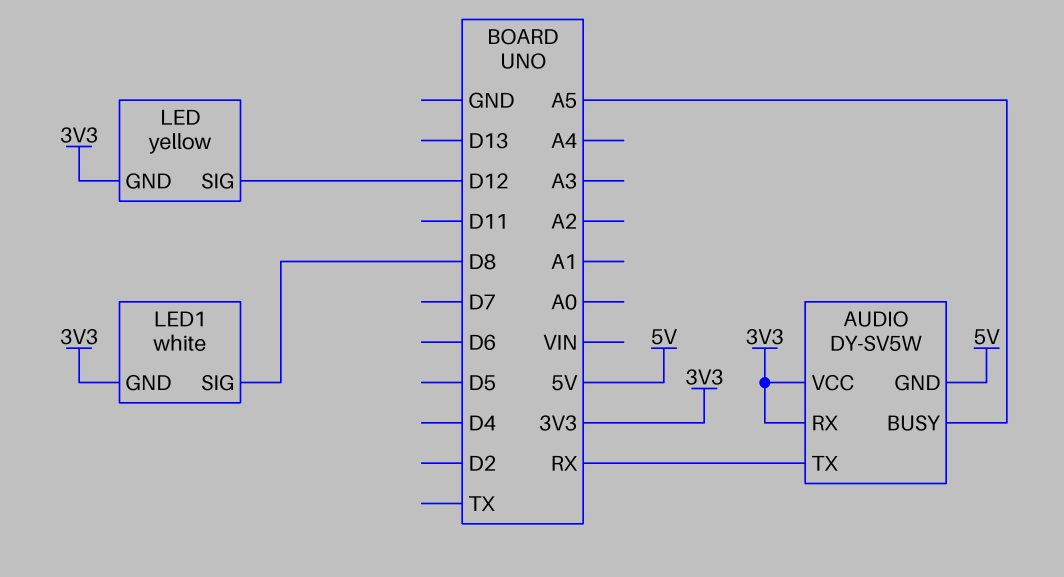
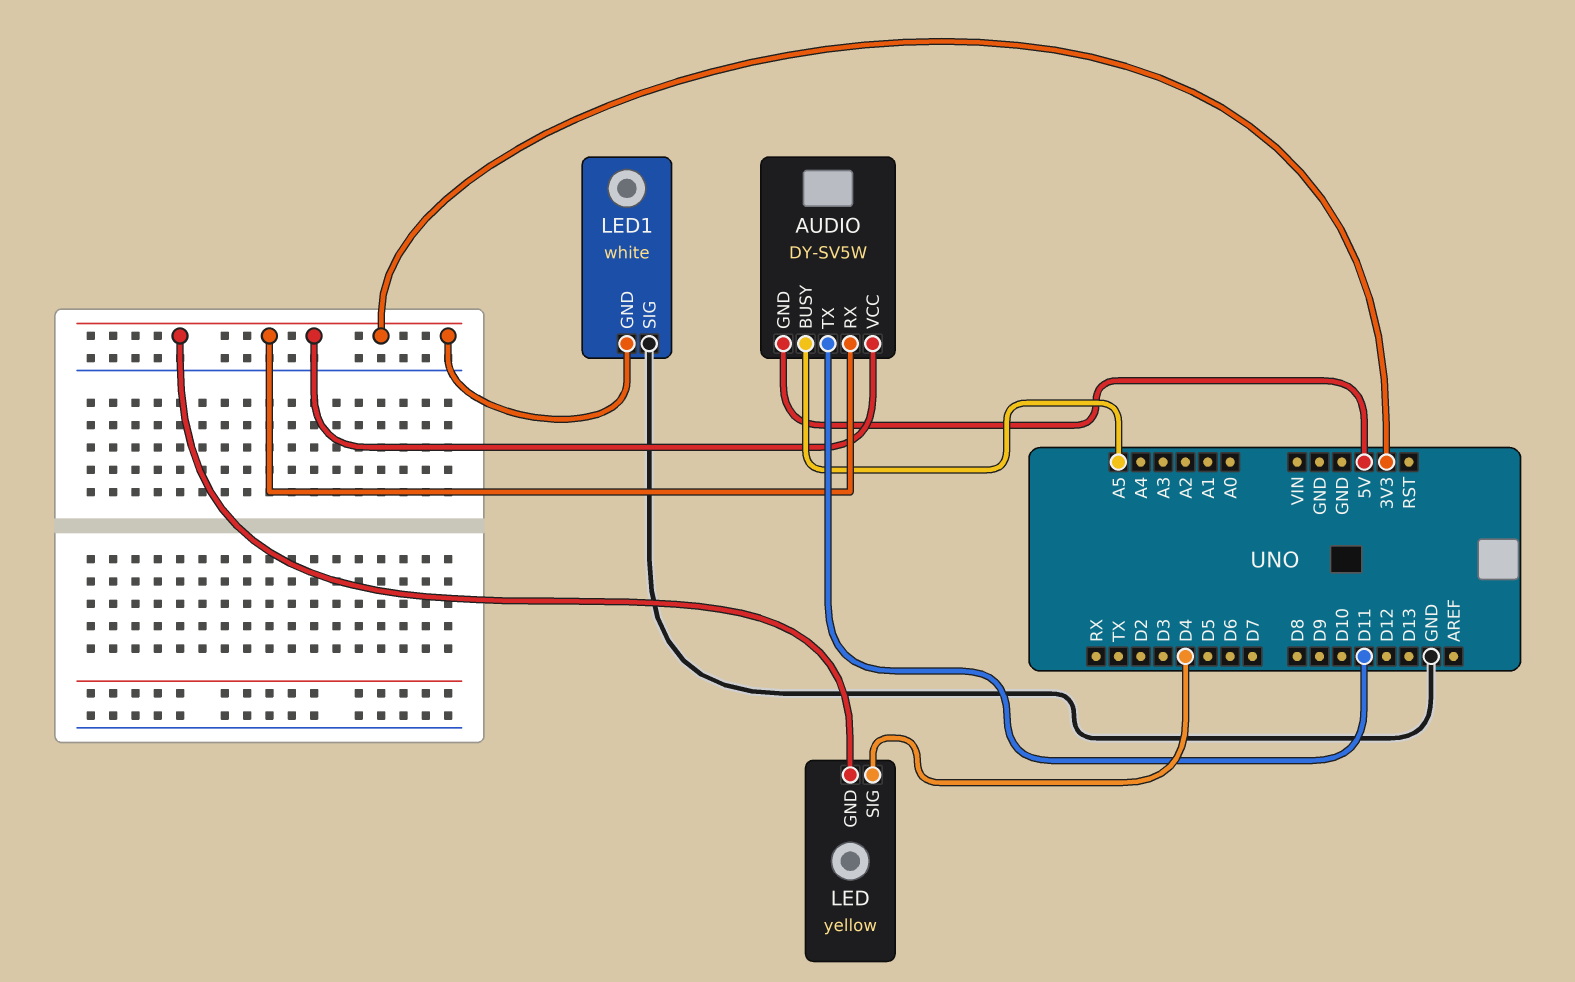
AUDIO pin TX: RX -> D11
LED pin SIG: D12 -> D4
LED1 pin SIG: D8 -> GND

